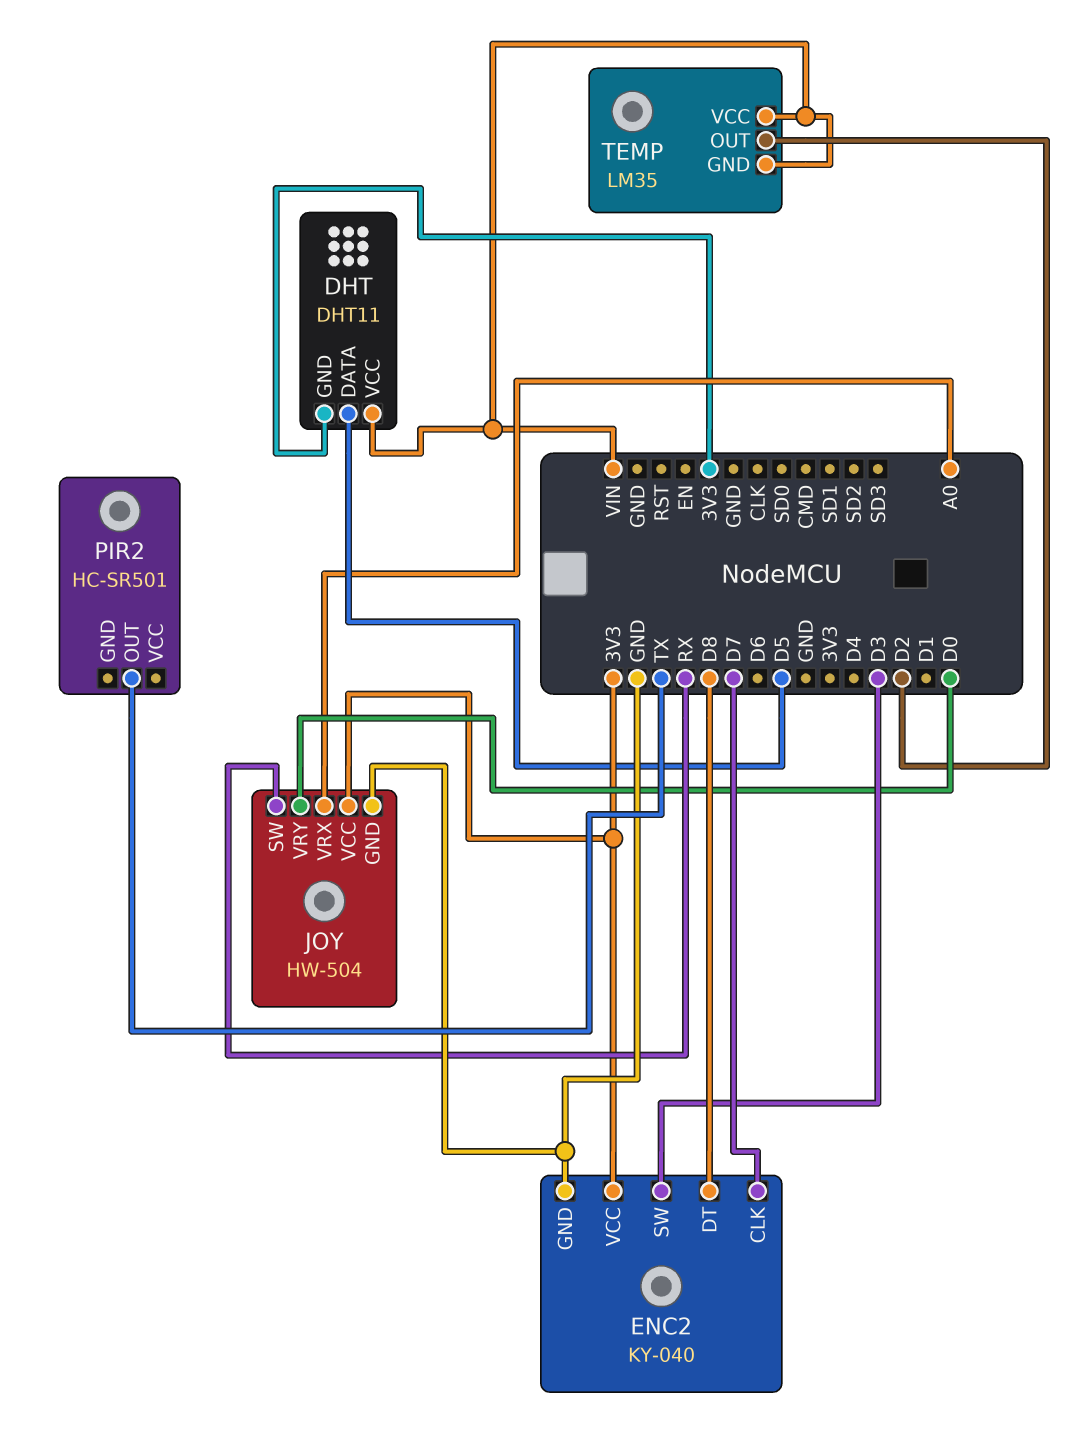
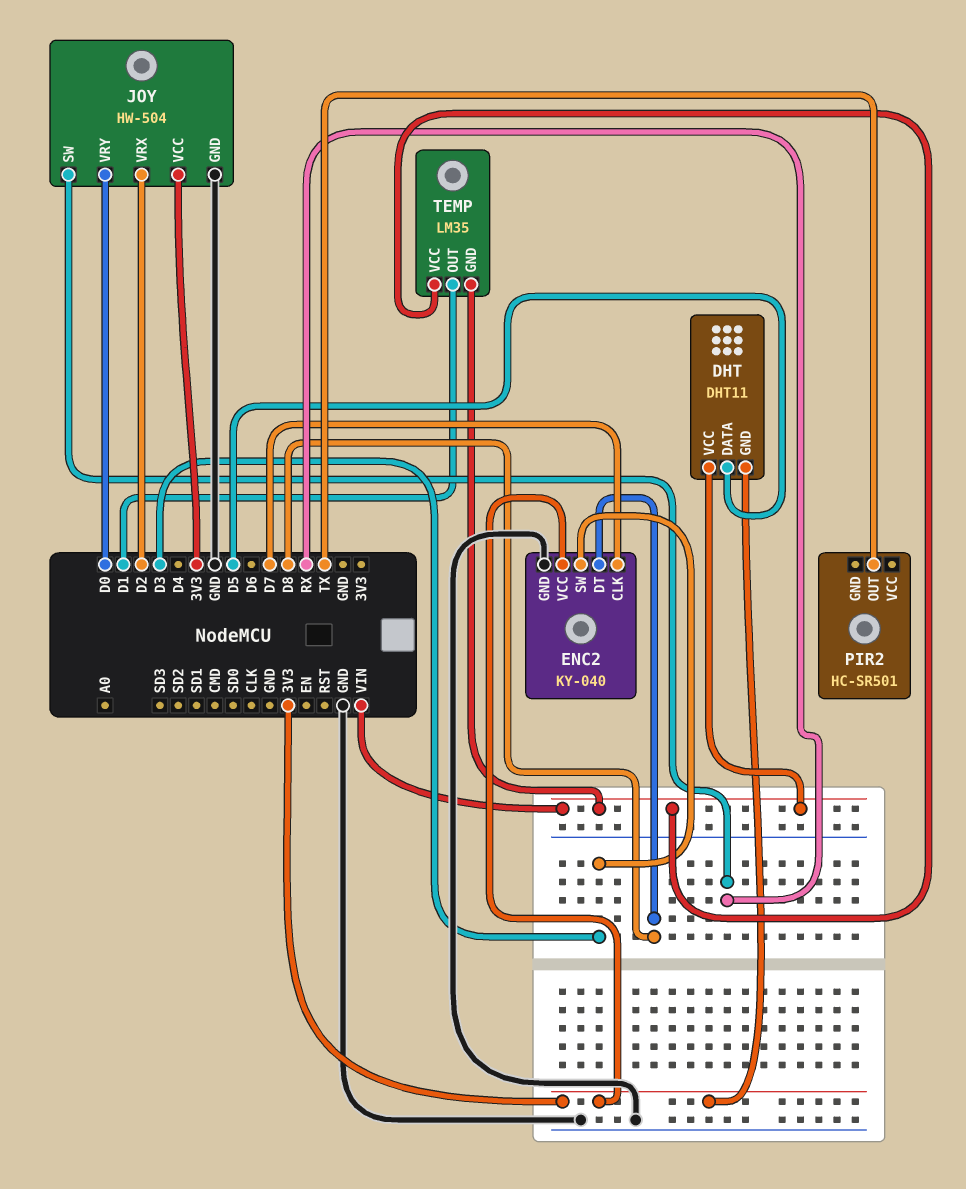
JOY pin VRX: A0 -> D2
TEMP pin OUT: D2 -> D1

